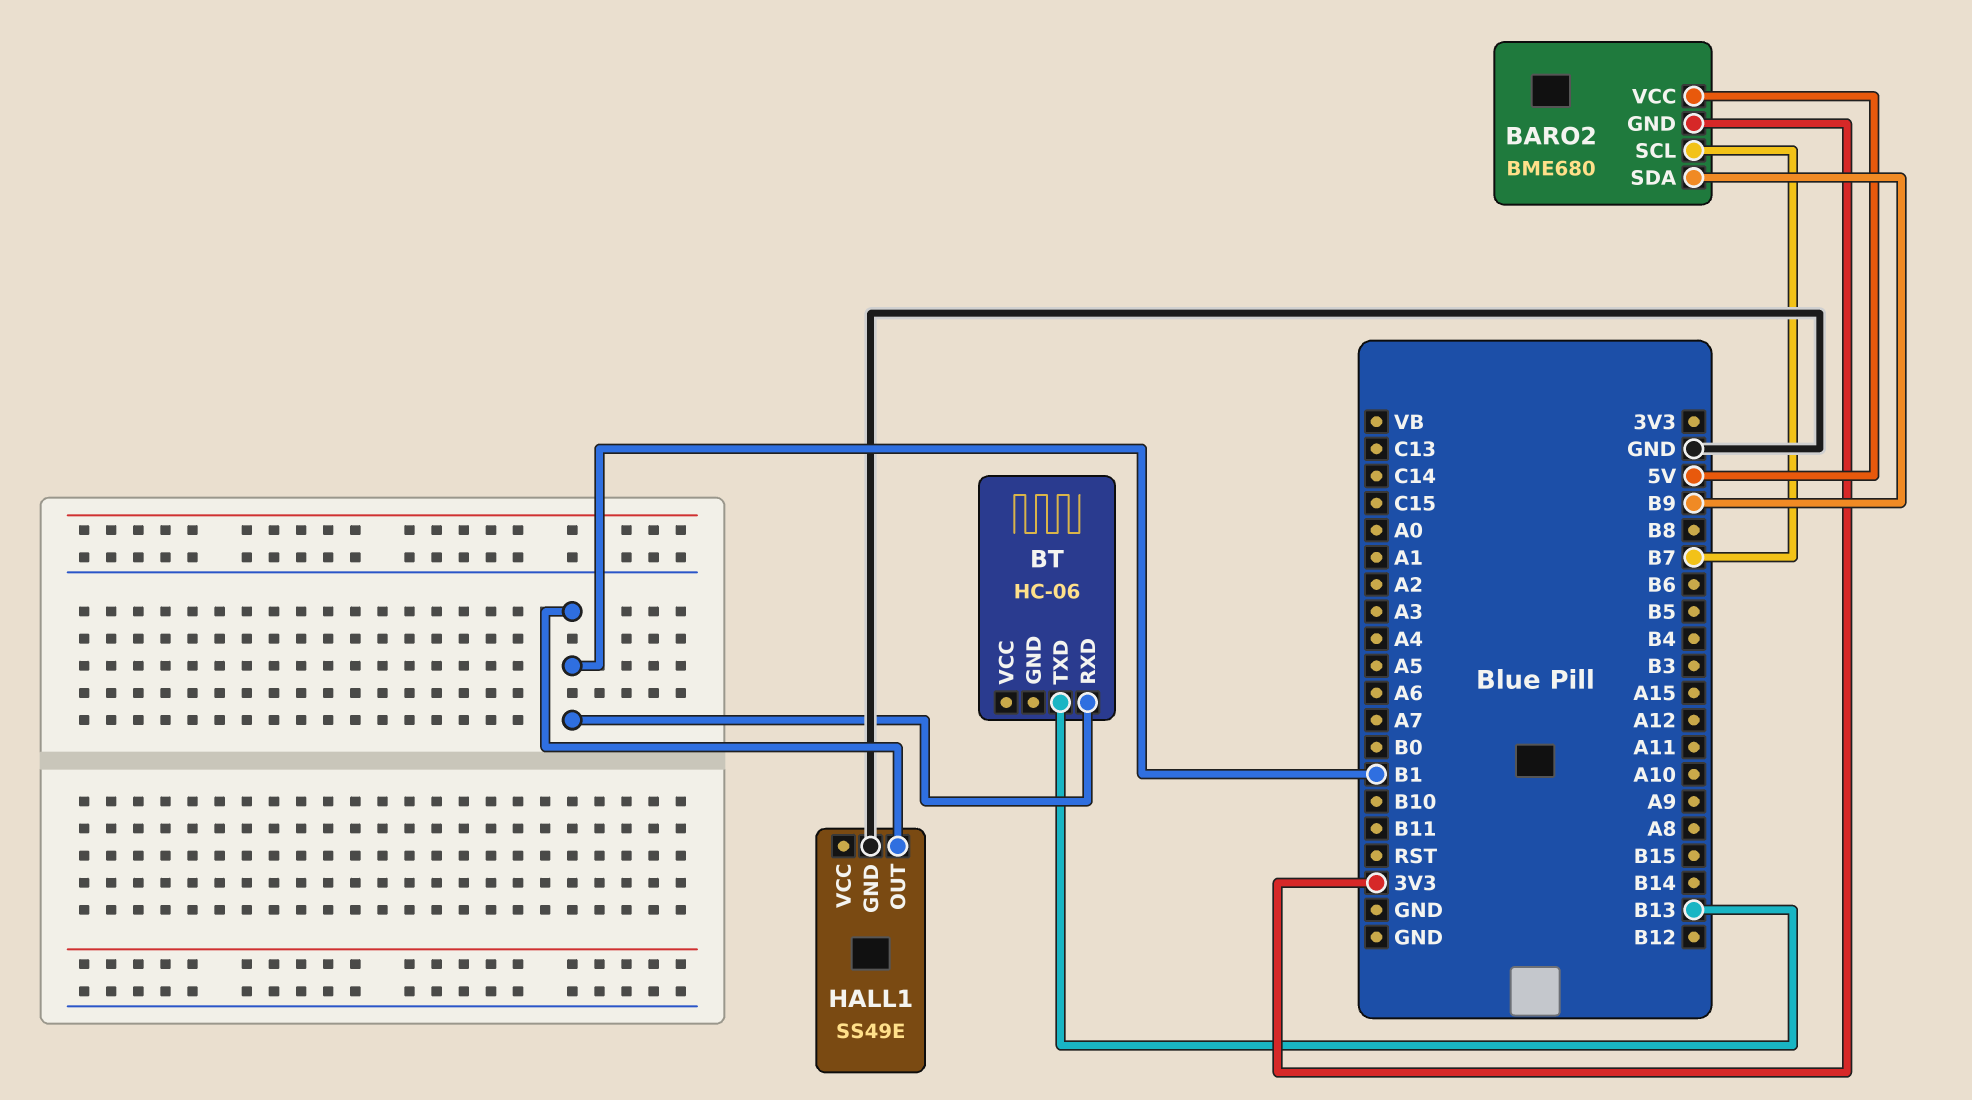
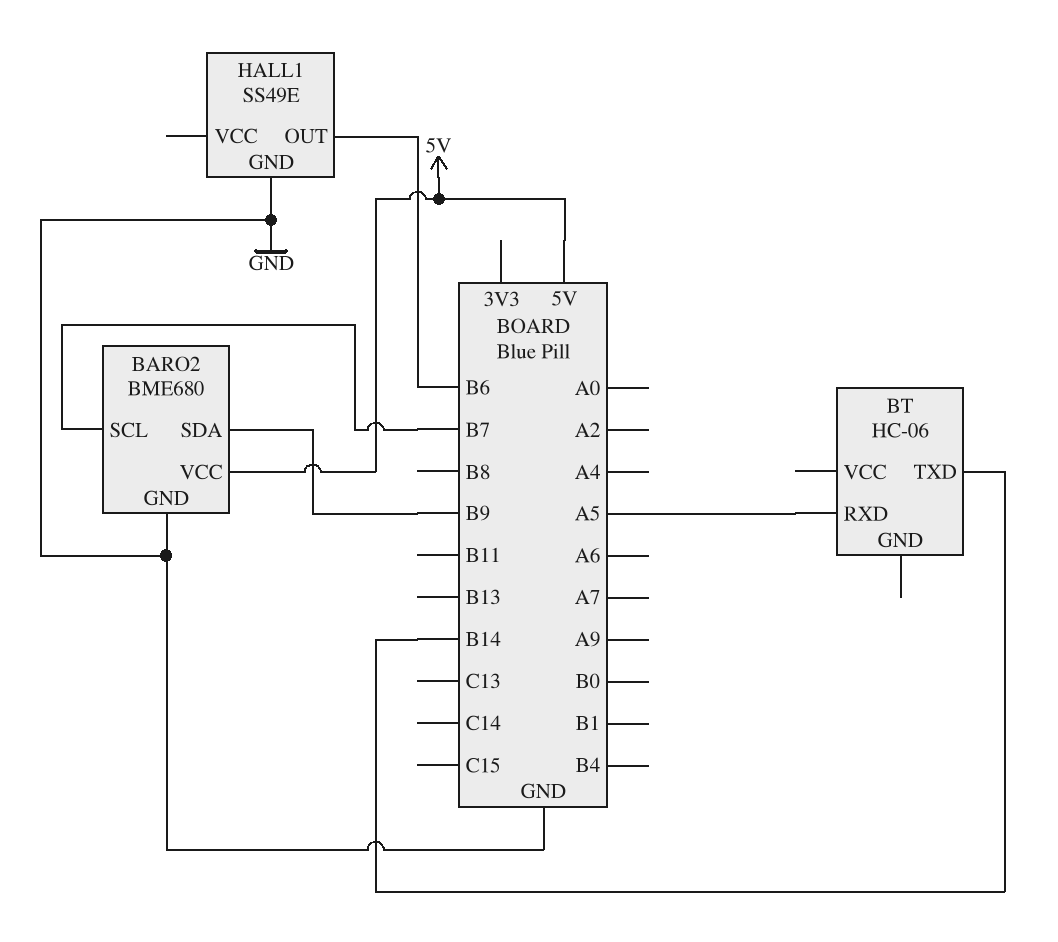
BARO2 pin GND: 3V3 -> GND
BT pin RXD: B1 -> A5
BT pin TXD: B13 -> B14
HALL1 pin OUT: B1 -> B6

